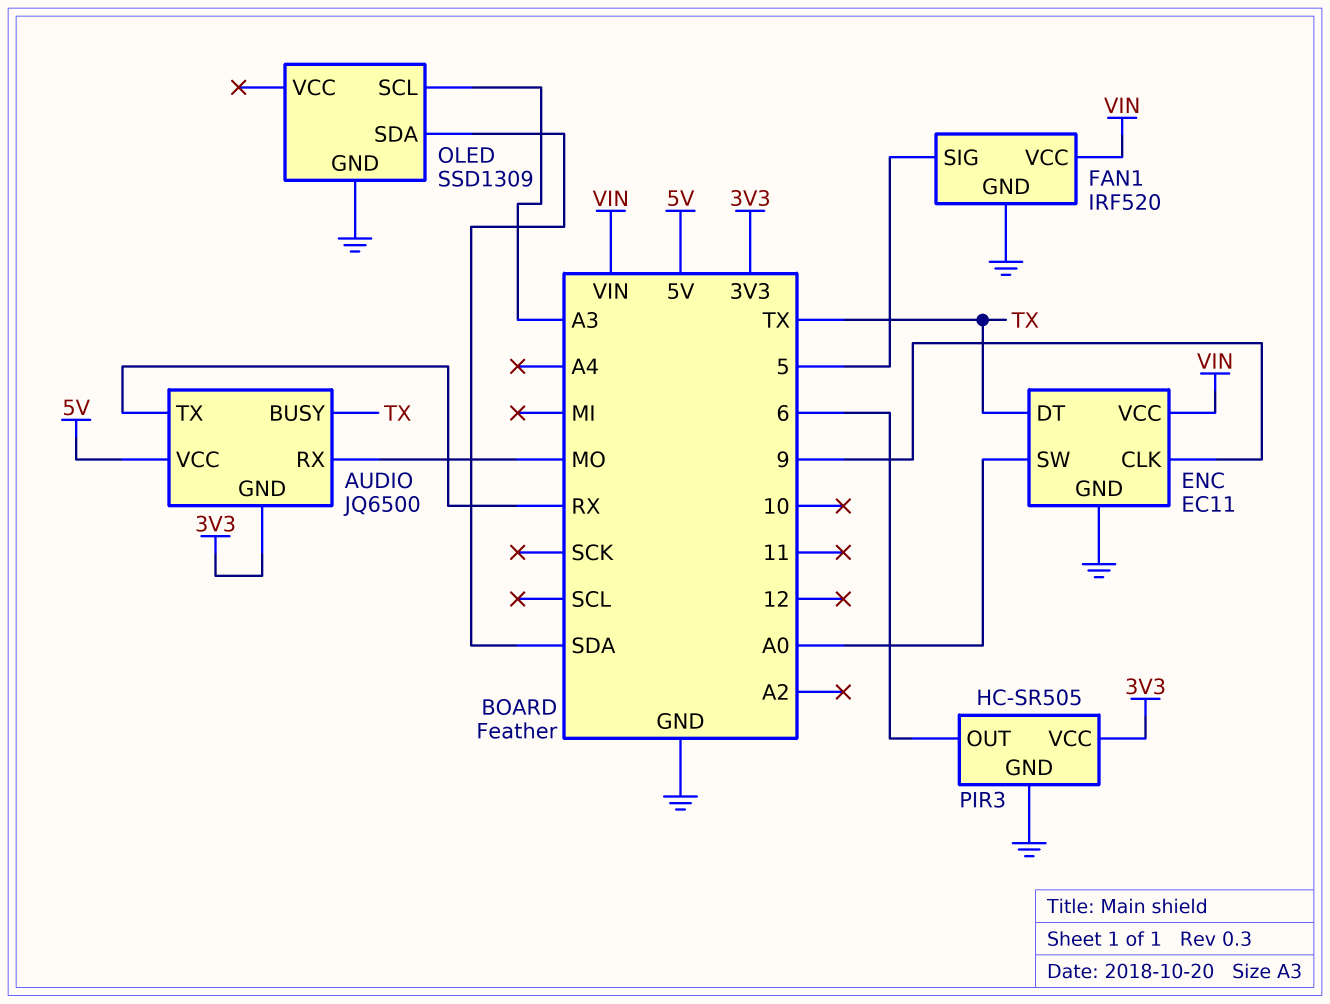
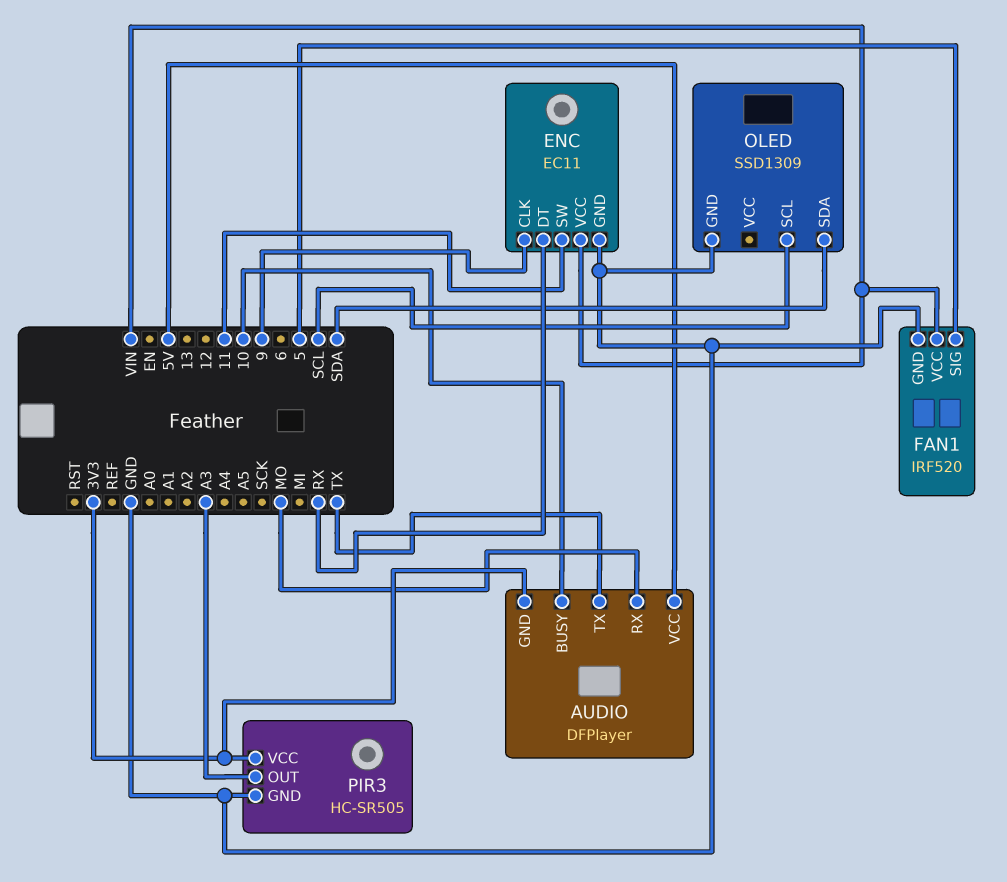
AUDIO: JQ6500 -> DFPlayer
AUDIO pin BUSY: TX -> 10
AUDIO pin TX: RX -> TX
ENC pin DT: TX -> RX
ENC pin SW: A0 -> 11
OLED pin SCL: A3 -> SCL
PIR3 pin OUT: 6 -> A3

